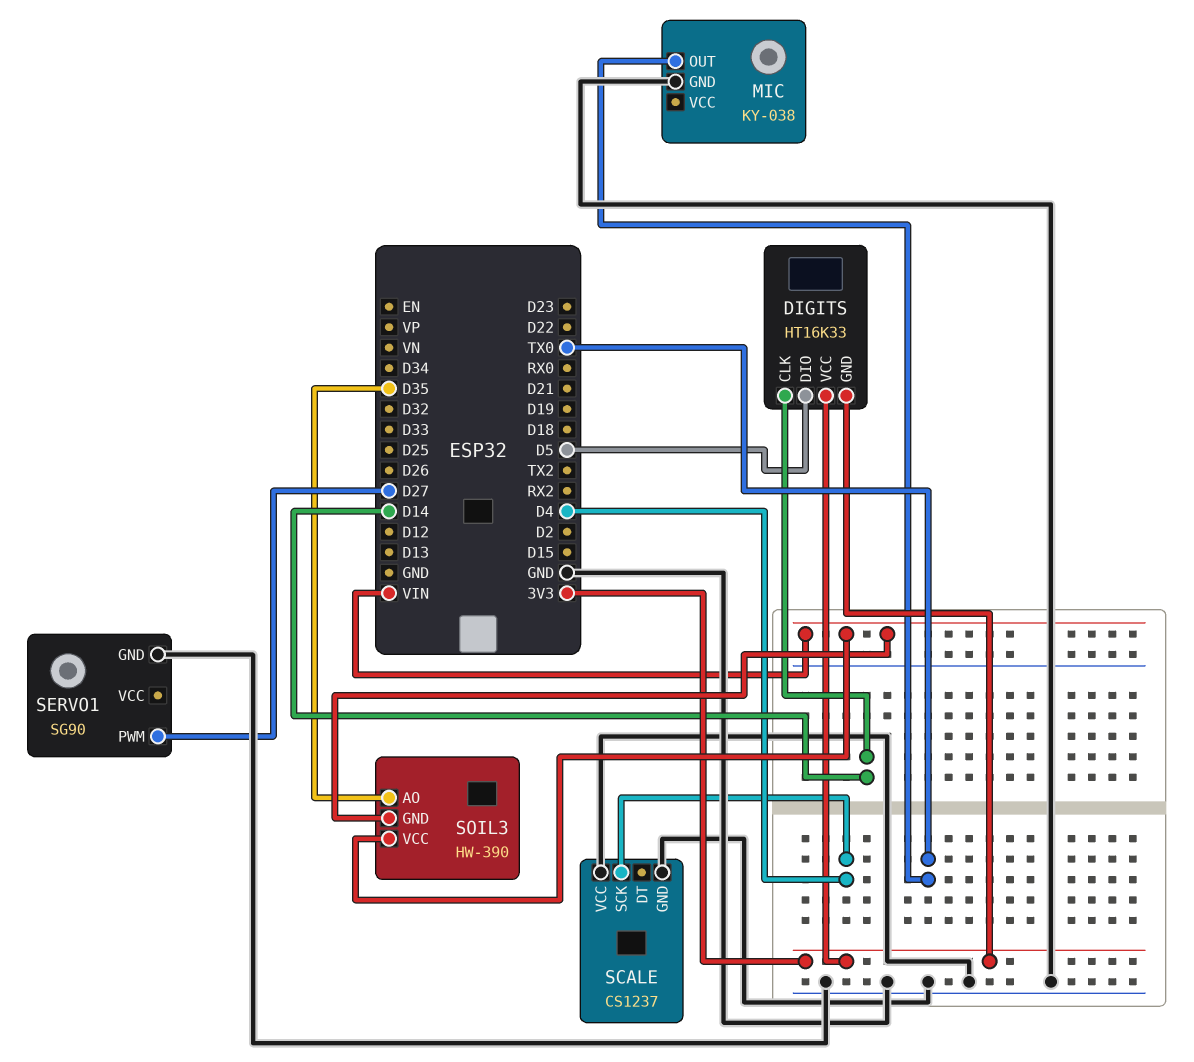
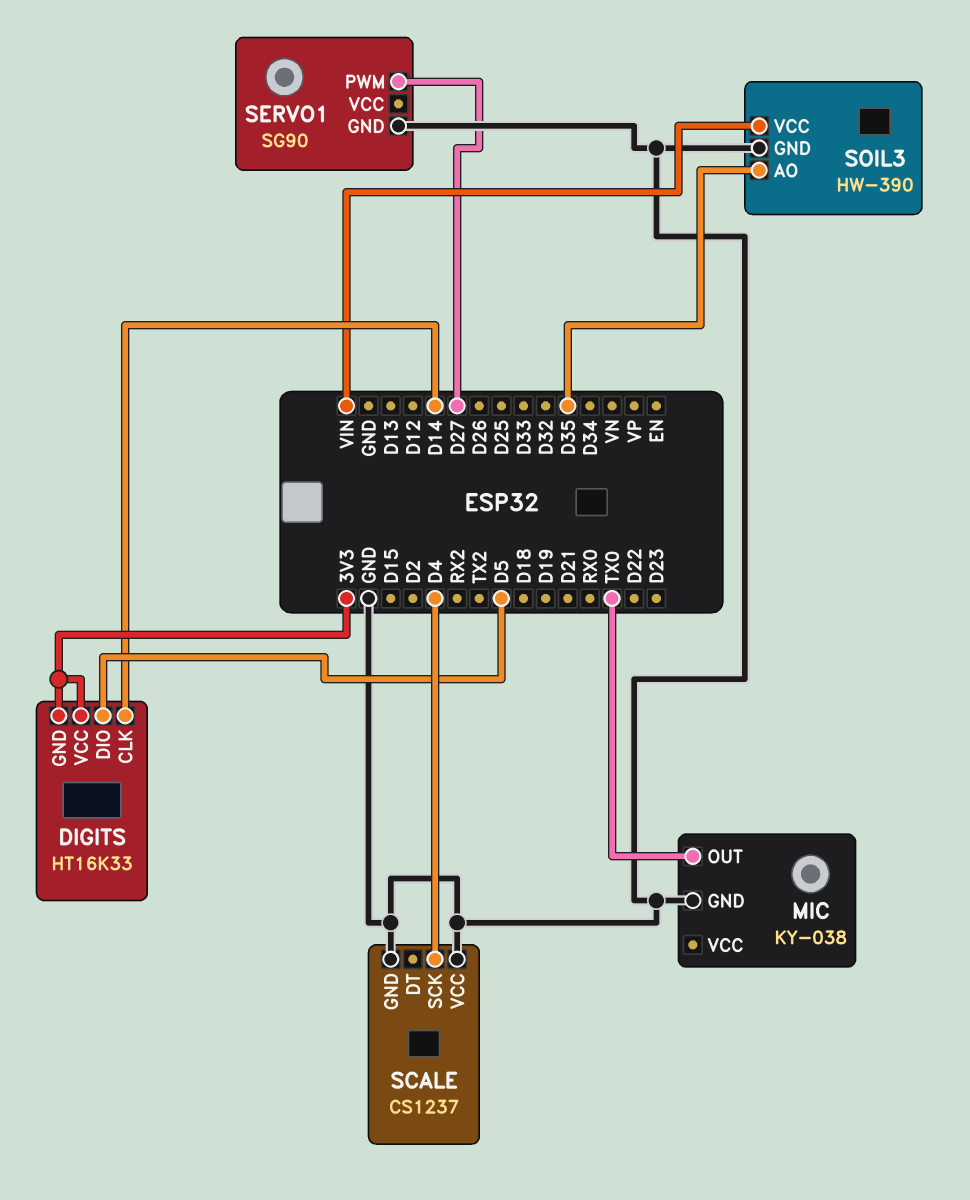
SOIL3 pin GND: VIN -> GND

